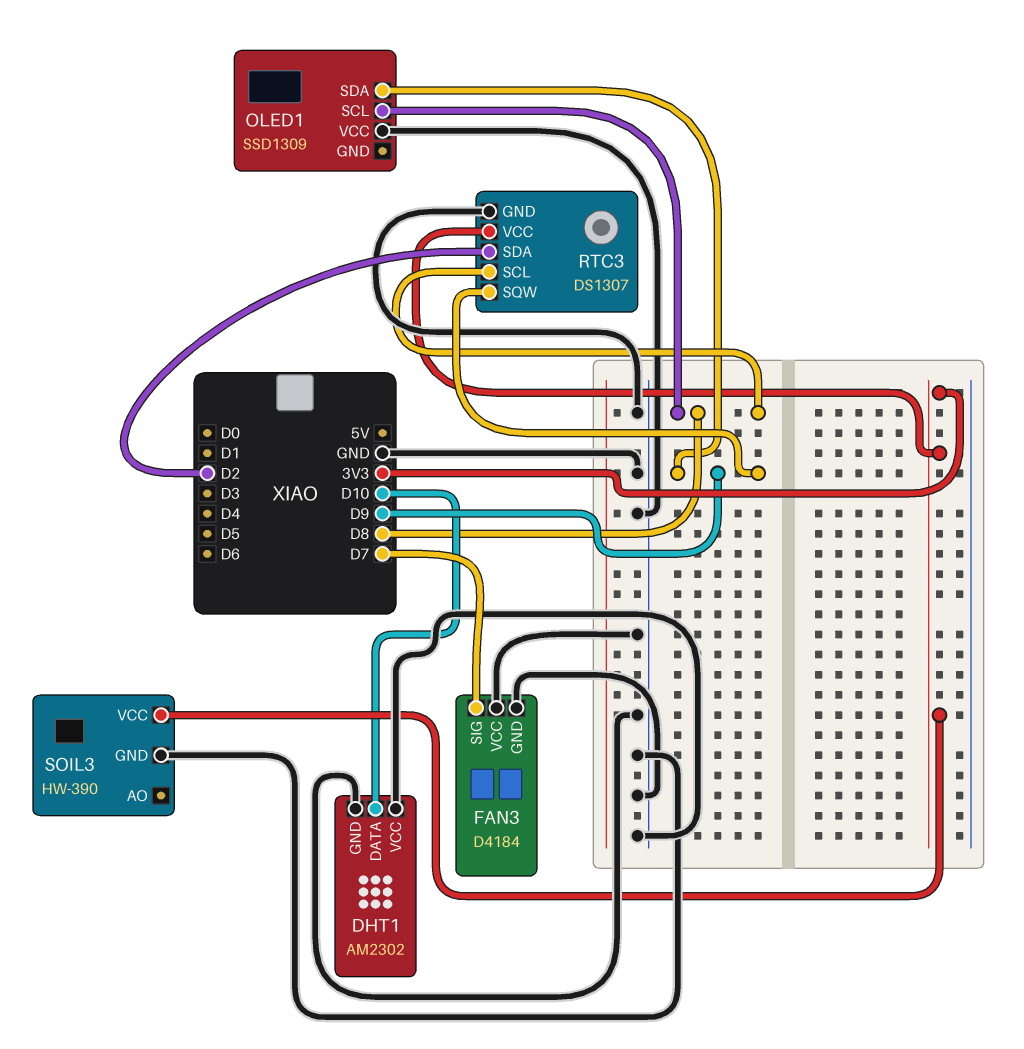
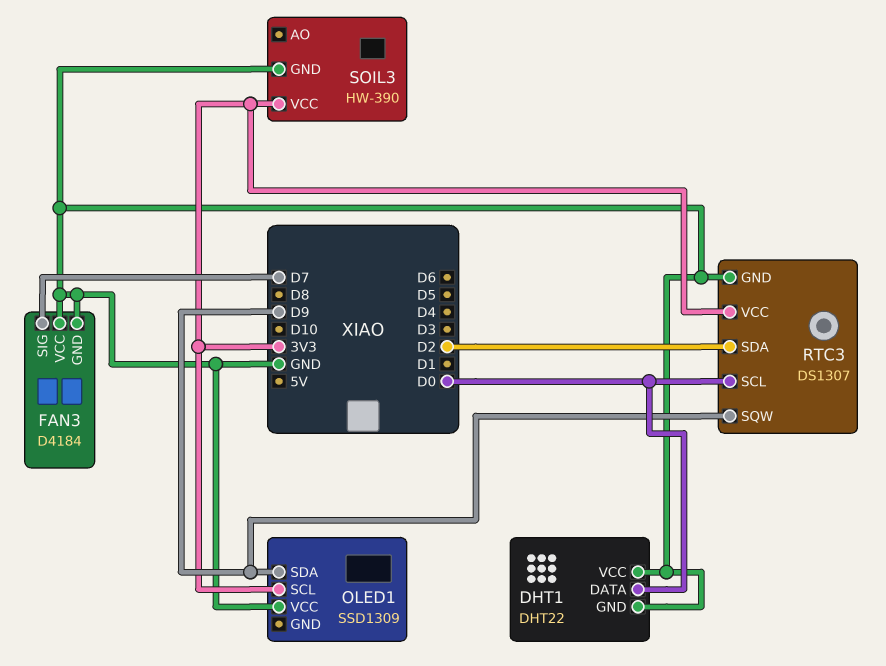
DHT1: AM2302 -> DHT22
DHT1 pin DATA: D10 -> D0
OLED1 pin SCL: D8 -> 3V3
RTC3 pin SCL: D8 -> D0

